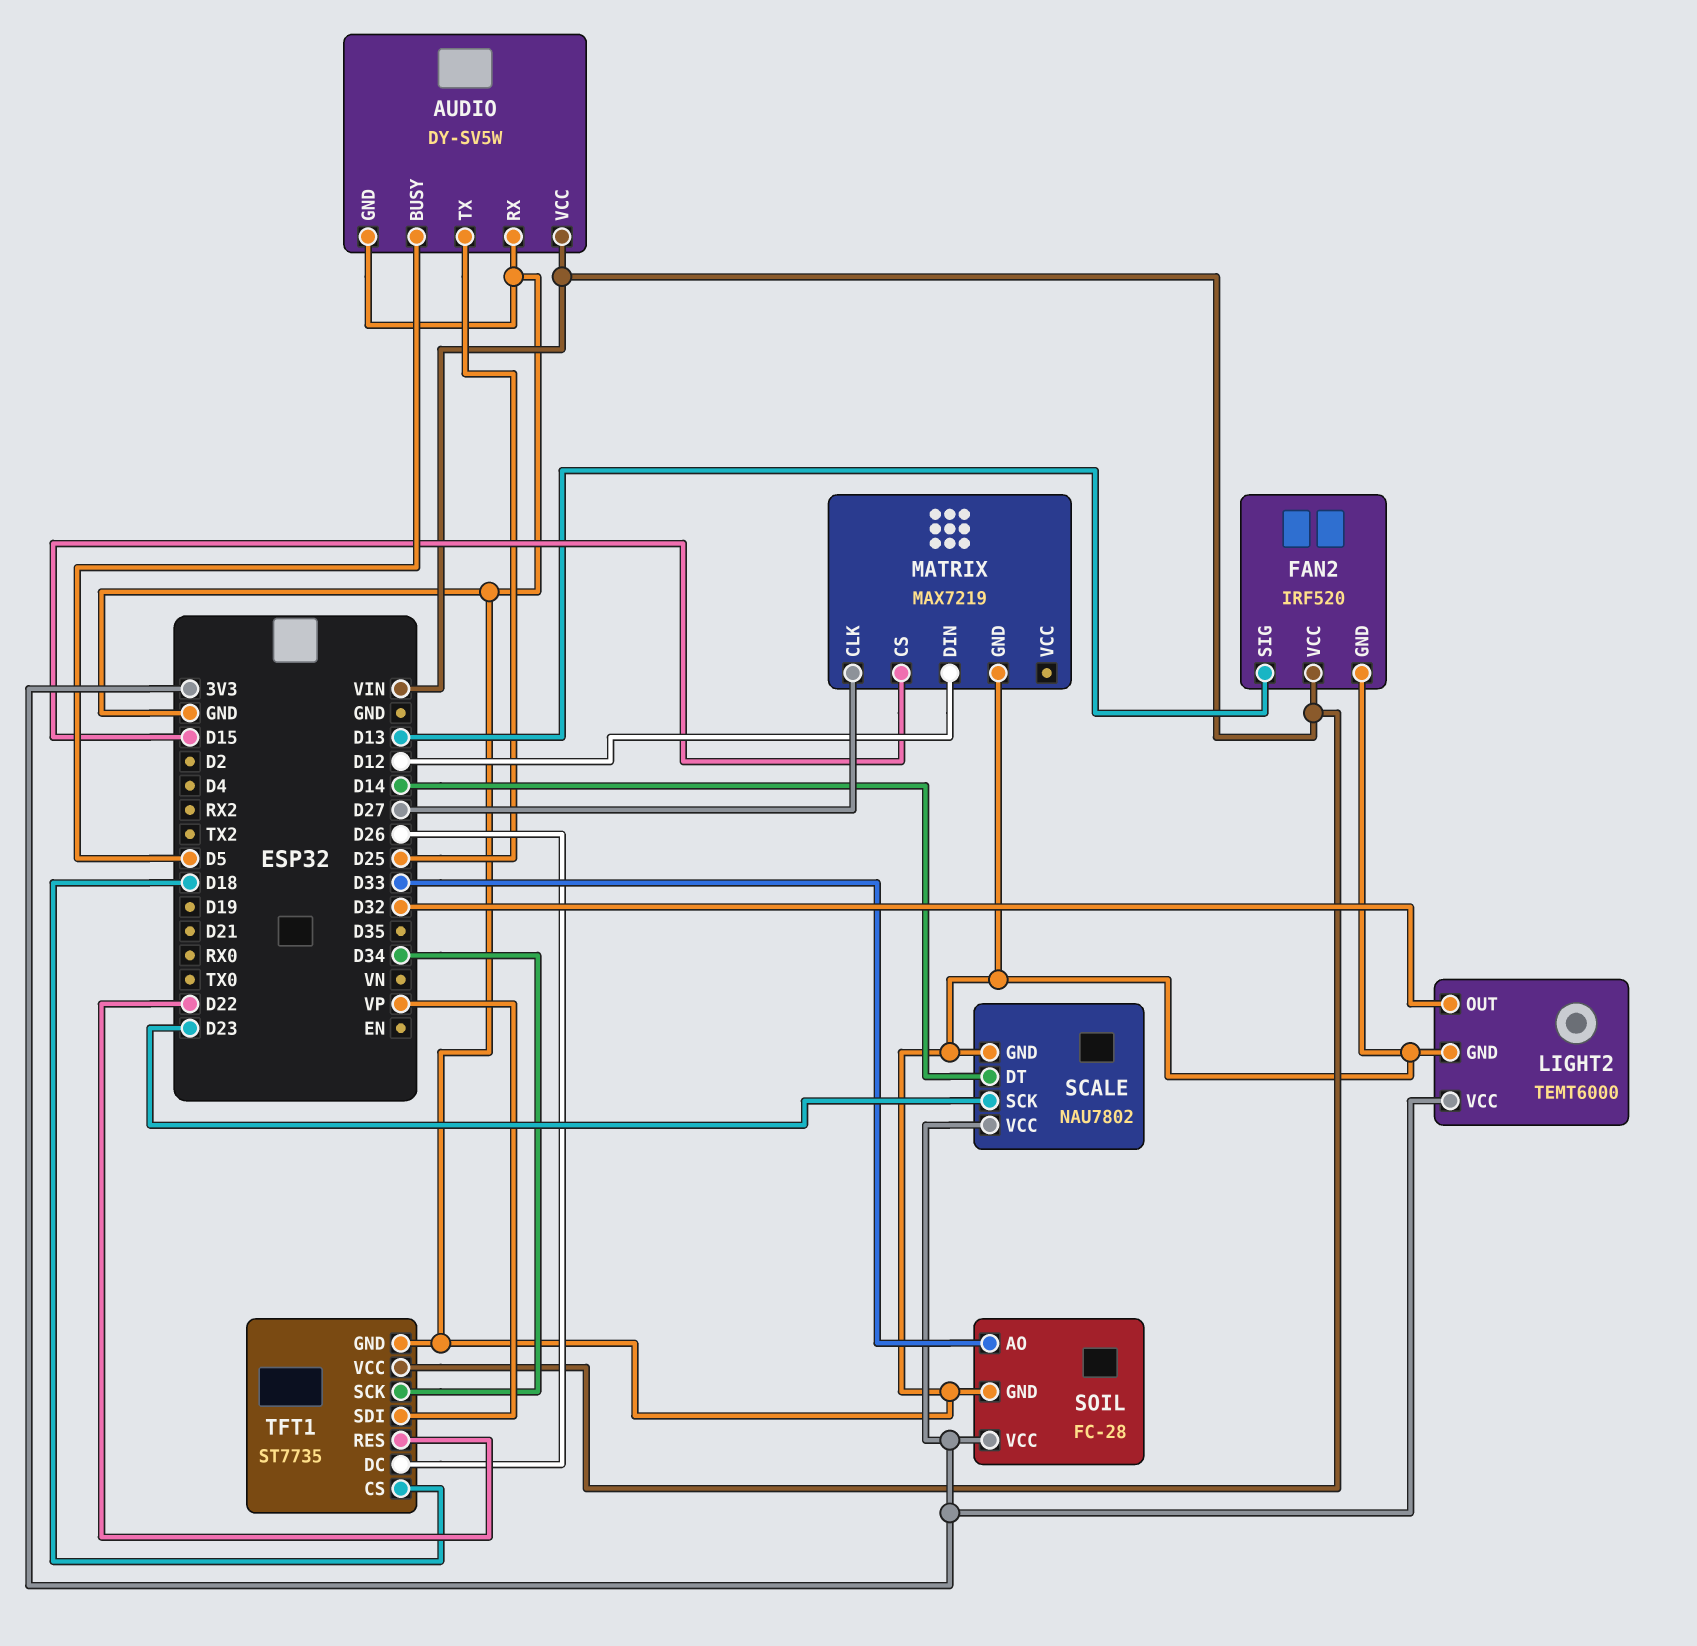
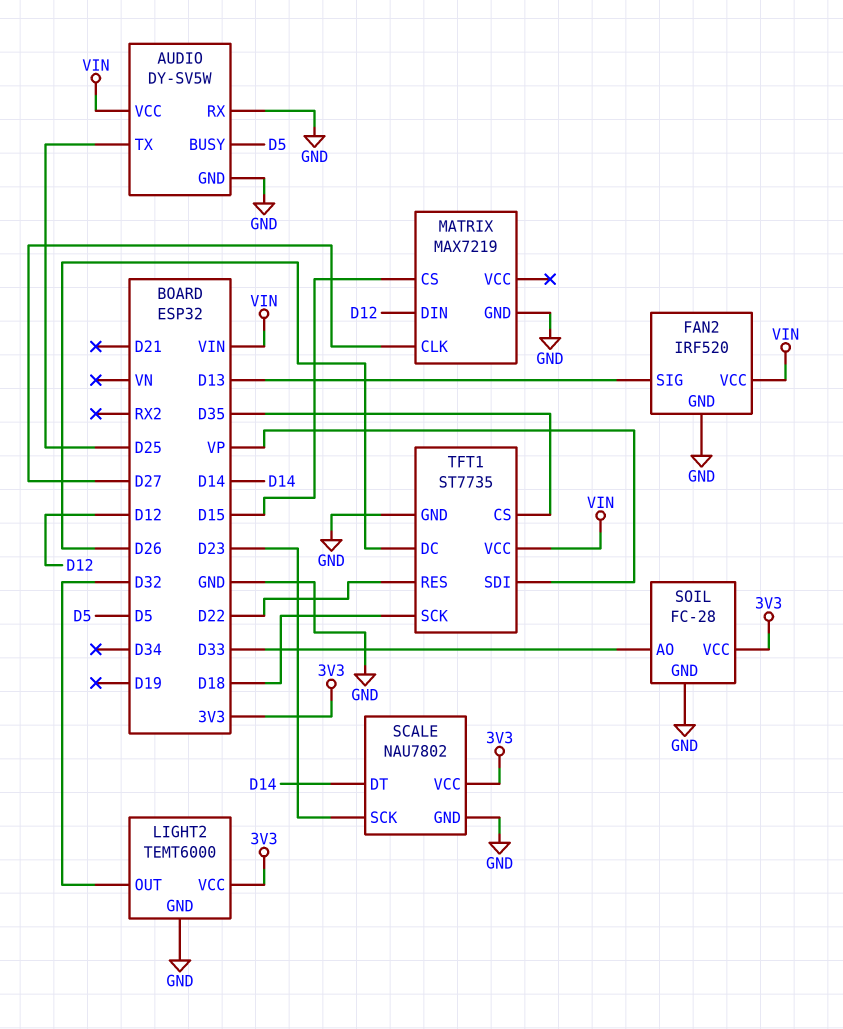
TFT1 pin CS: D18 -> D35
TFT1 pin SCK: D34 -> D18

